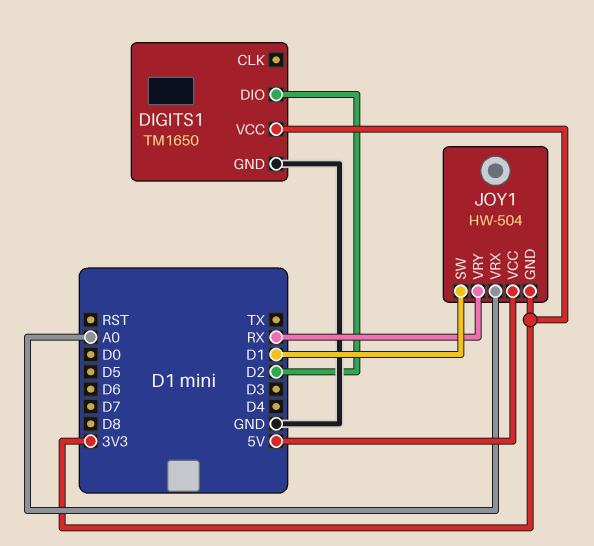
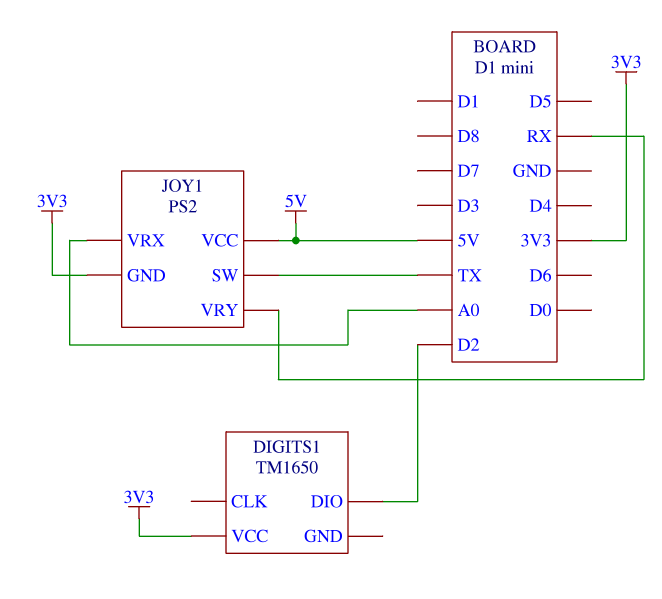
DIGITS1 pin GND: GND -> none
JOY1: HW-504 -> PS2
JOY1 pin SW: D1 -> TX

